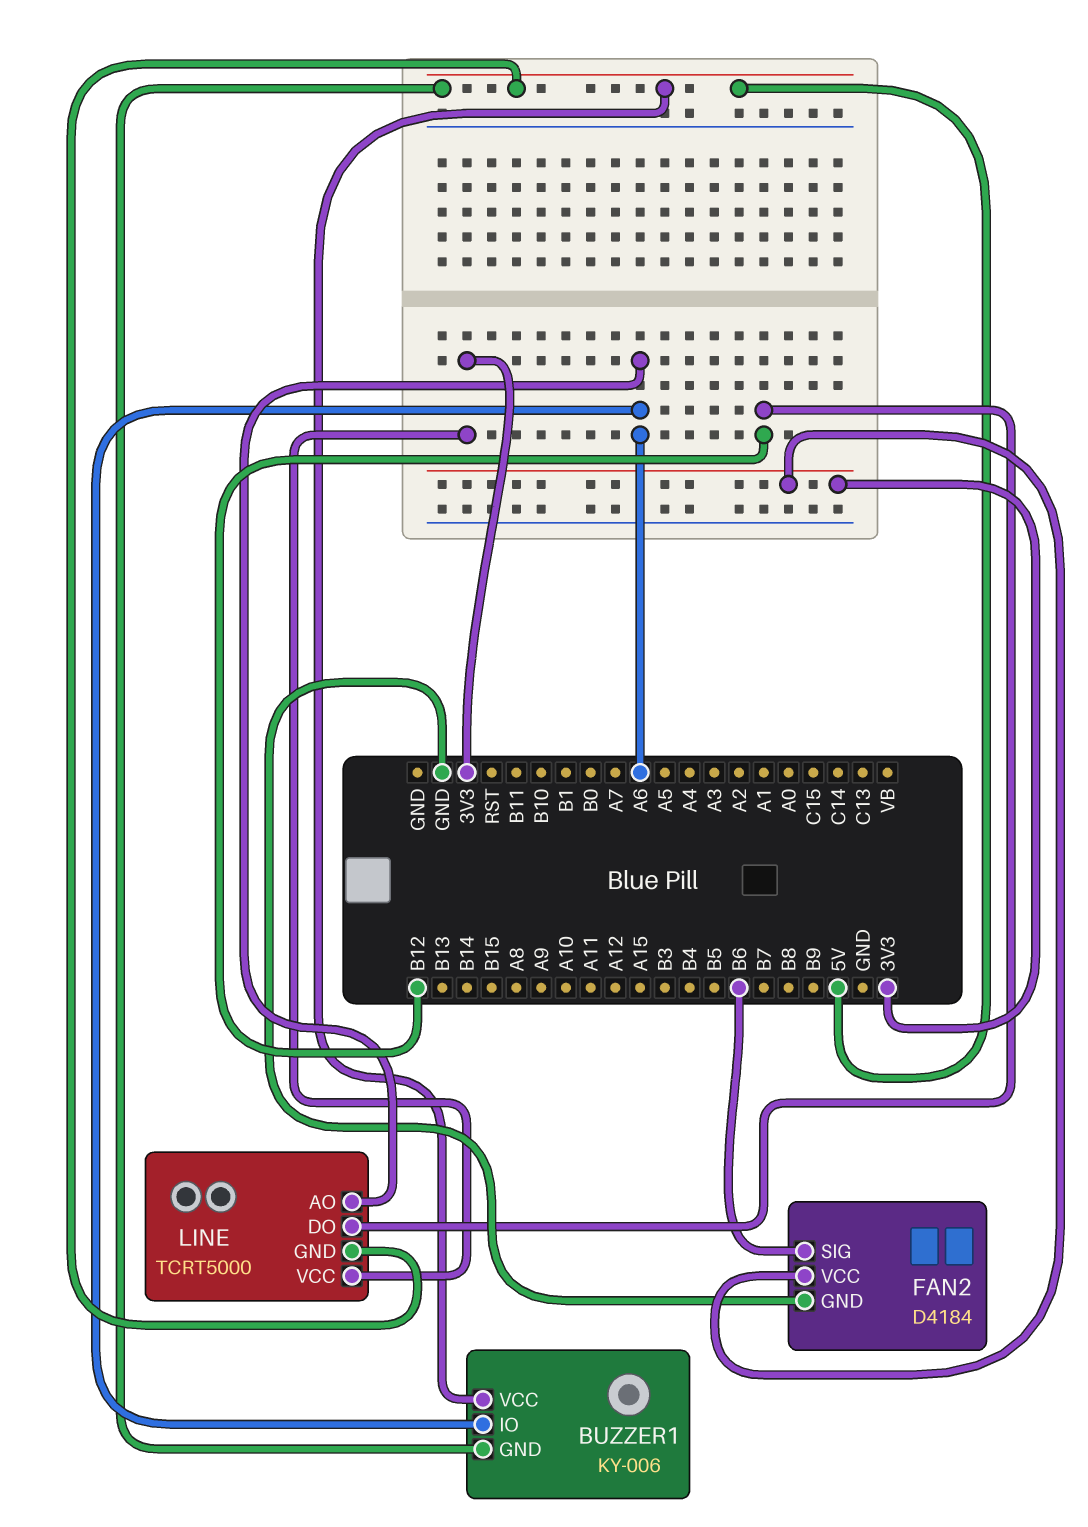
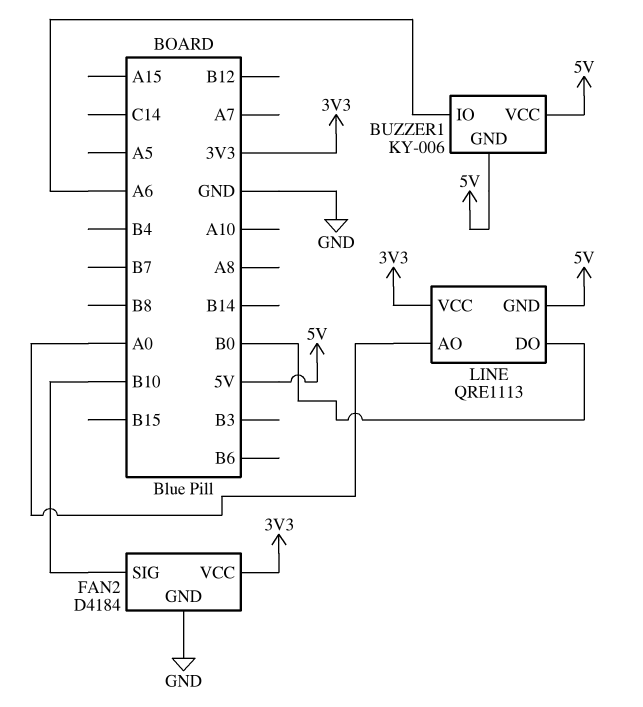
FAN2 pin SIG: B6 -> B10
LINE: TCRT5000 -> QRE1113
LINE pin AO: A6 -> A0
LINE pin DO: B12 -> B0

